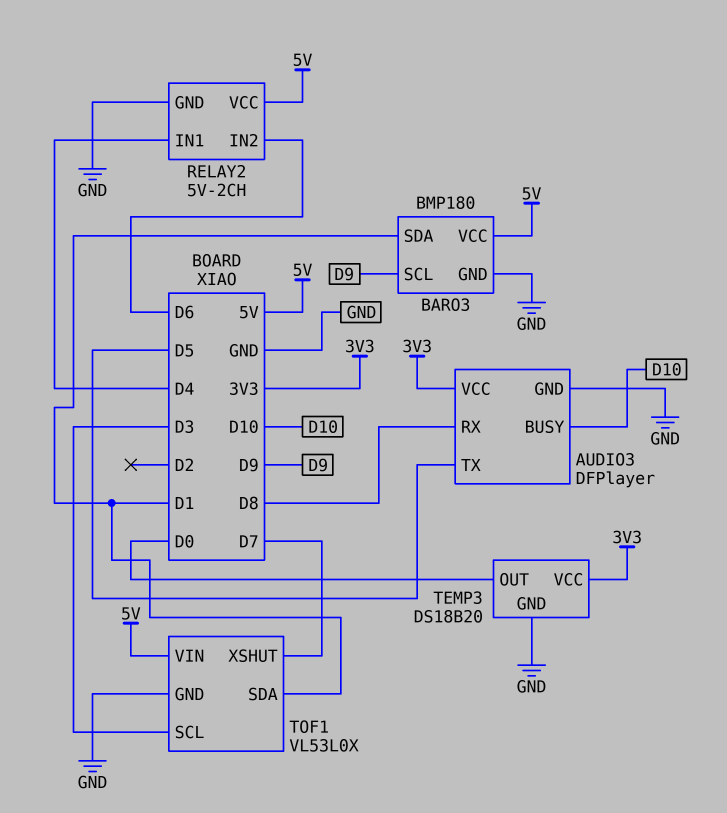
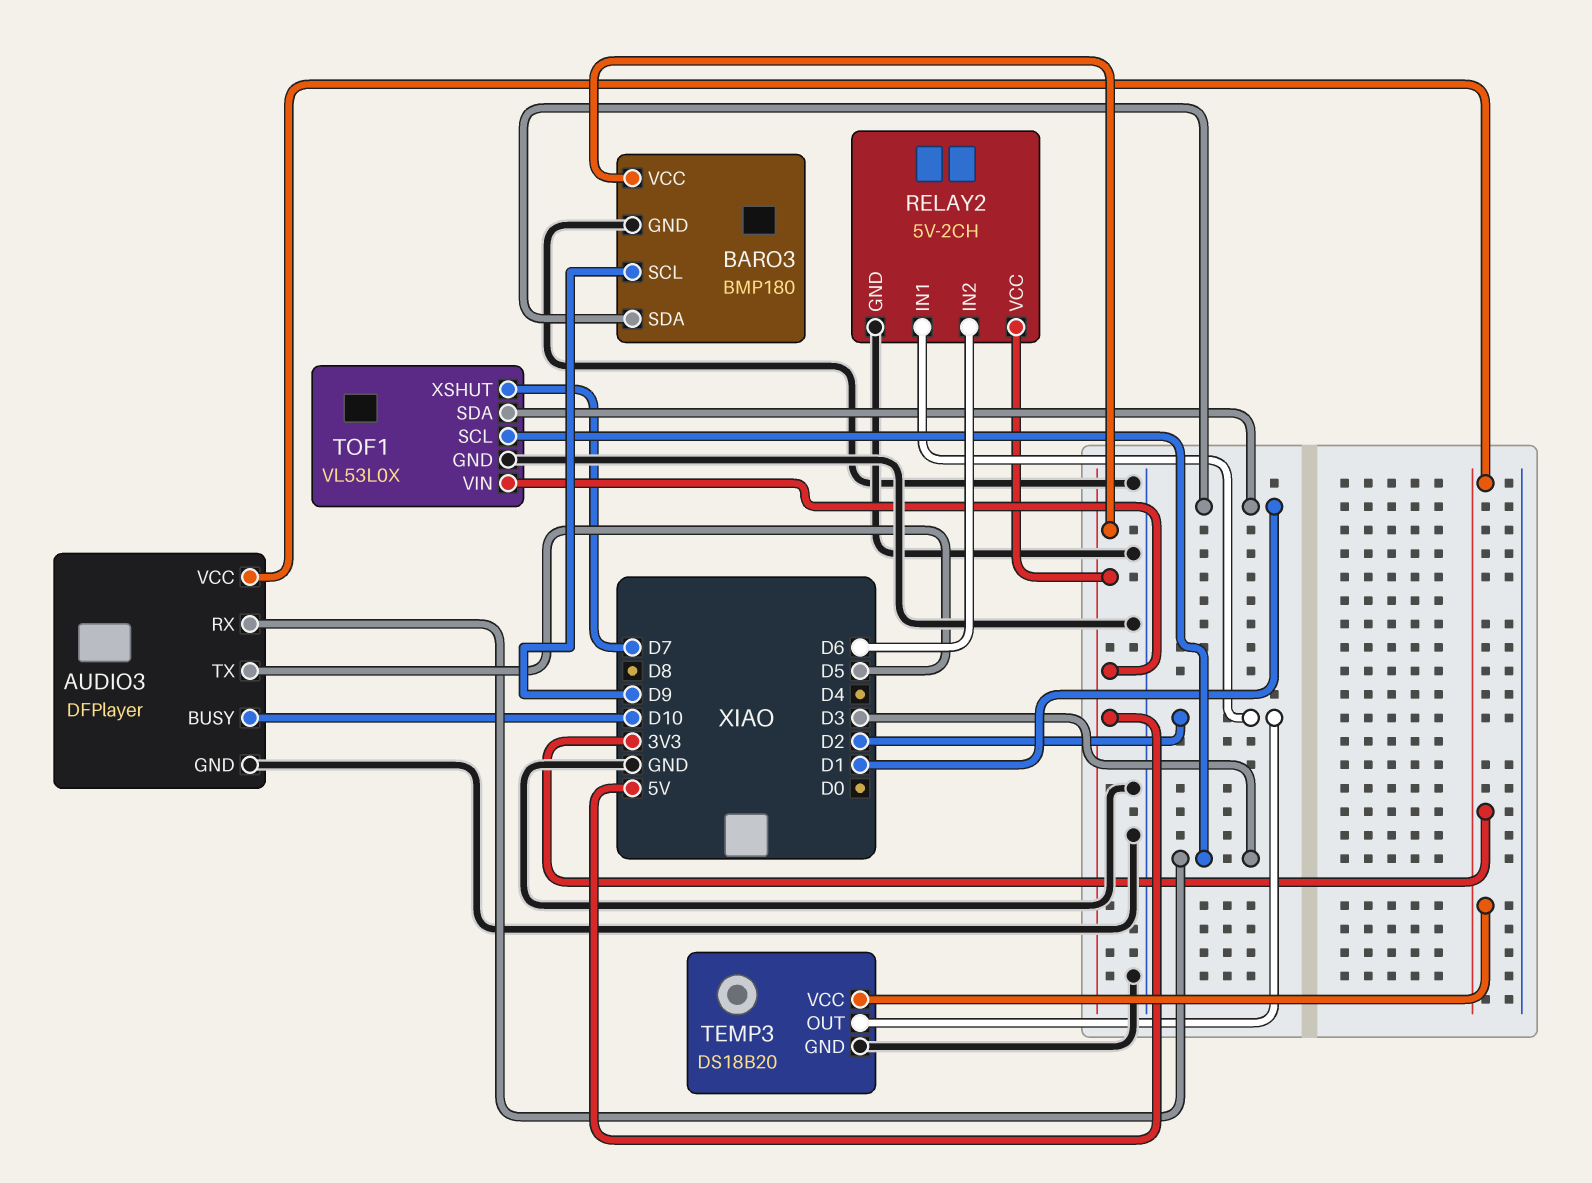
AUDIO3 pin RX: D8 -> D3
RELAY2 pin IN1: D4 -> D2
TEMP3 pin OUT: D0 -> D2

